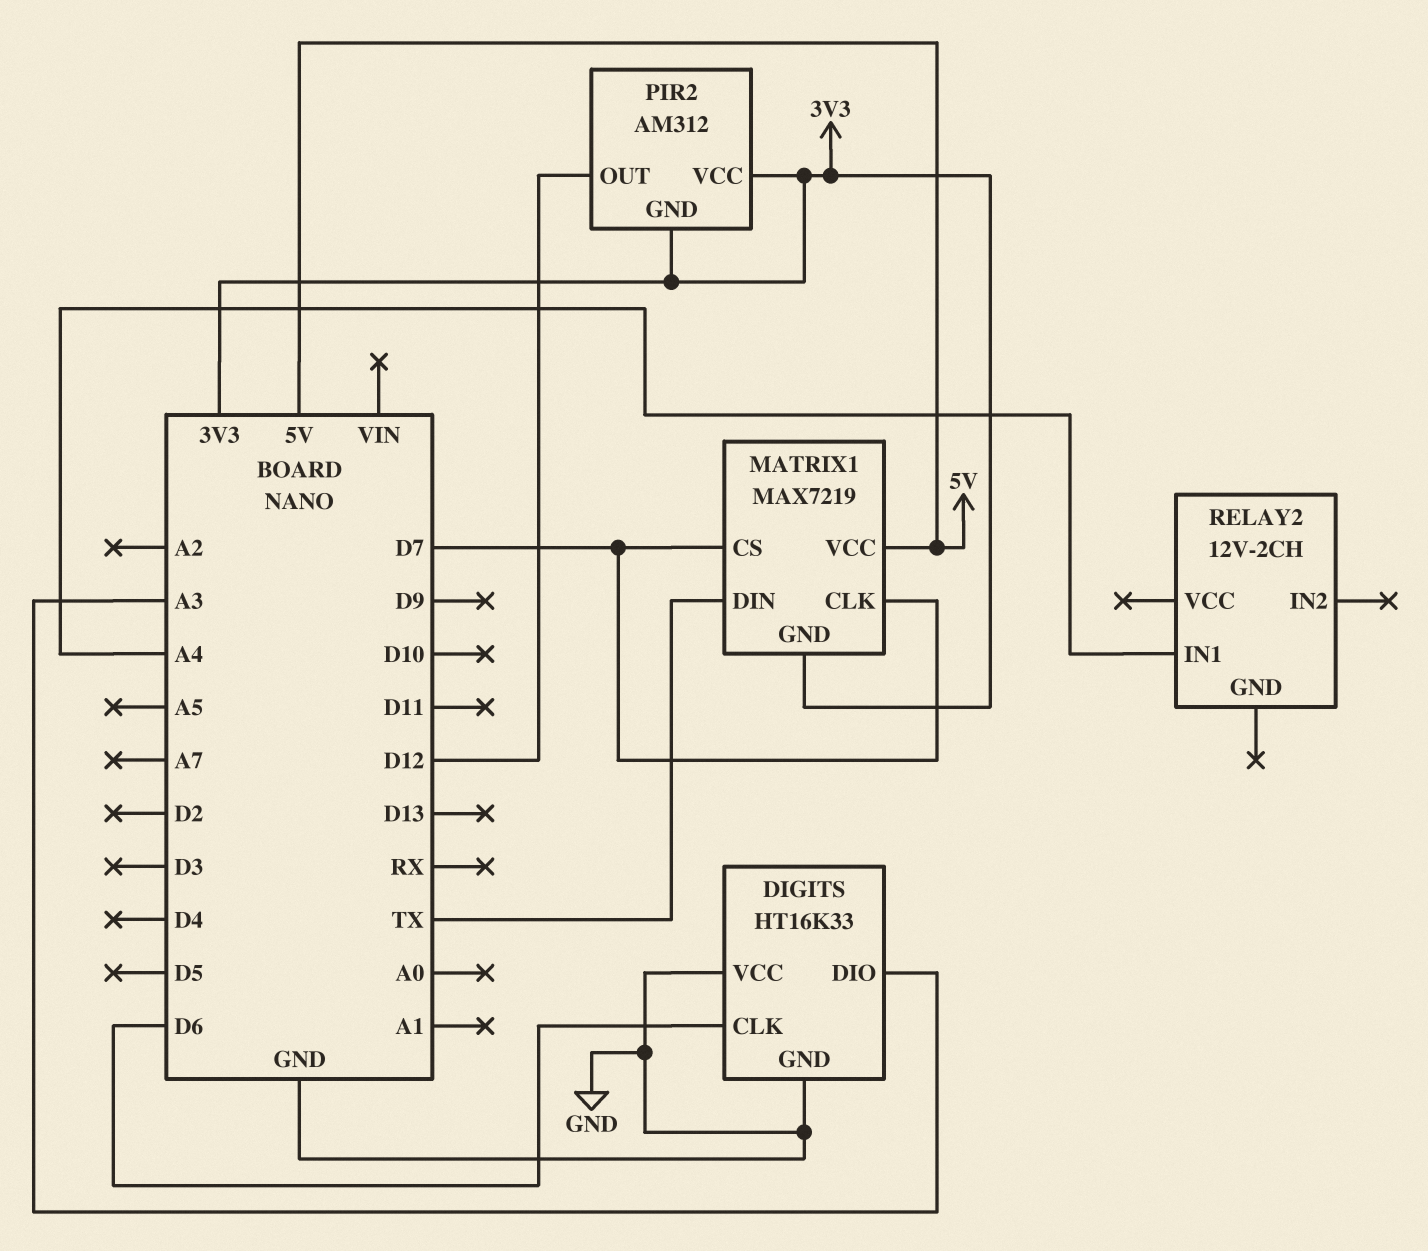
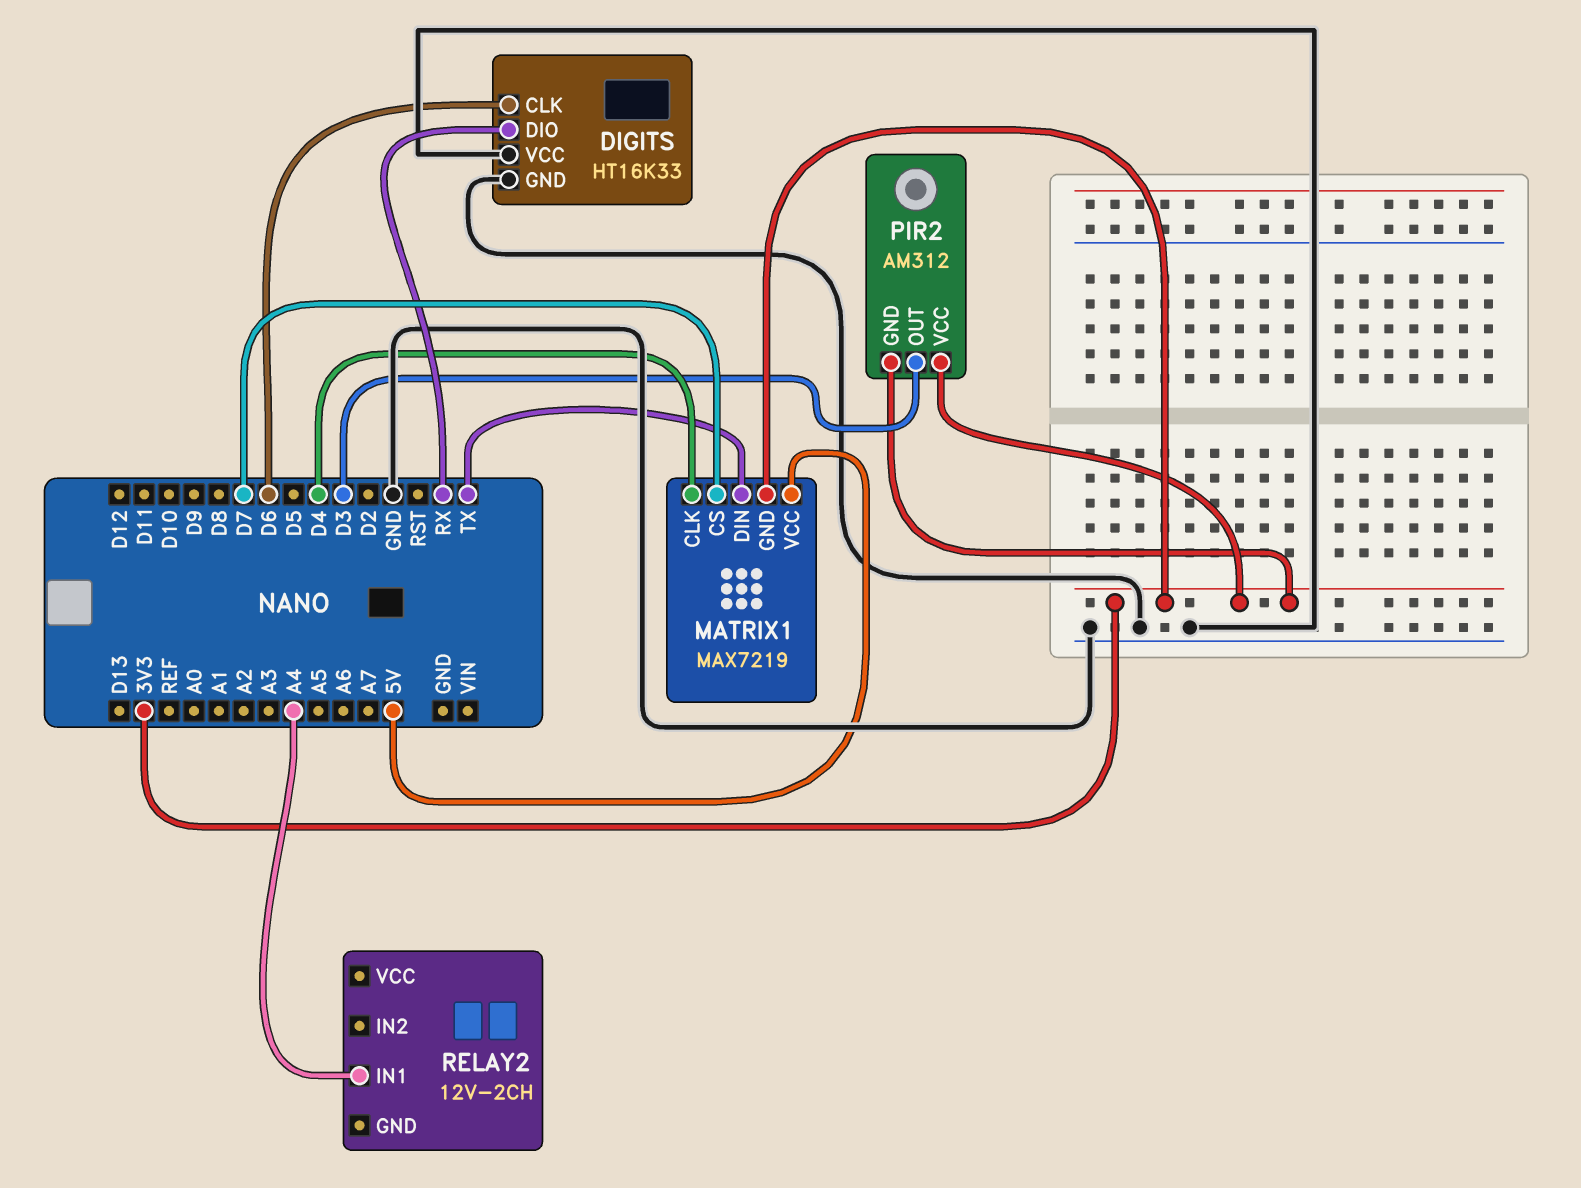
DIGITS pin DIO: A3 -> RX
MATRIX1 pin CLK: D7 -> D4
PIR2 pin OUT: D12 -> D3

